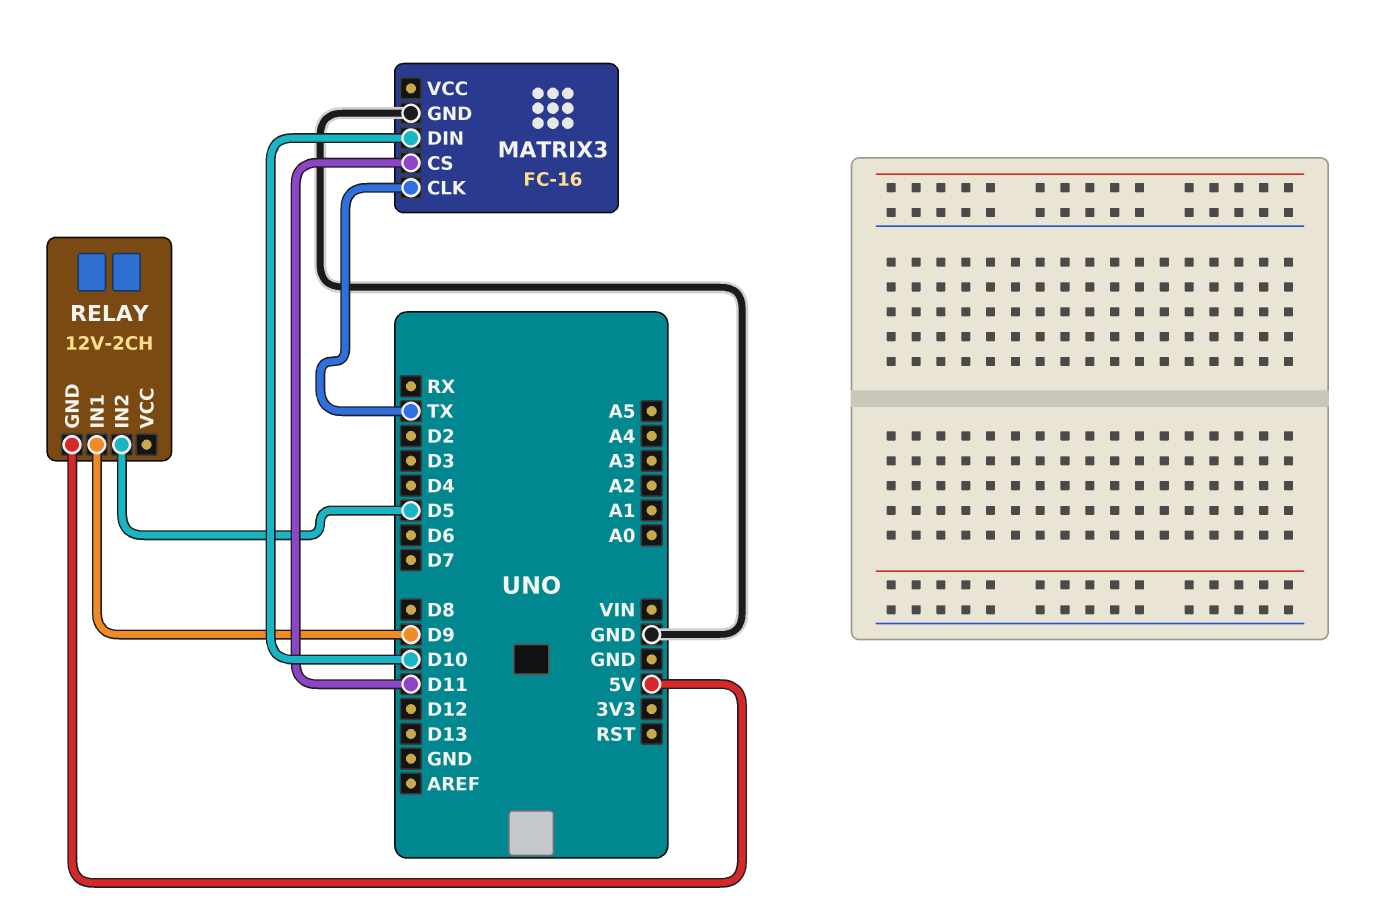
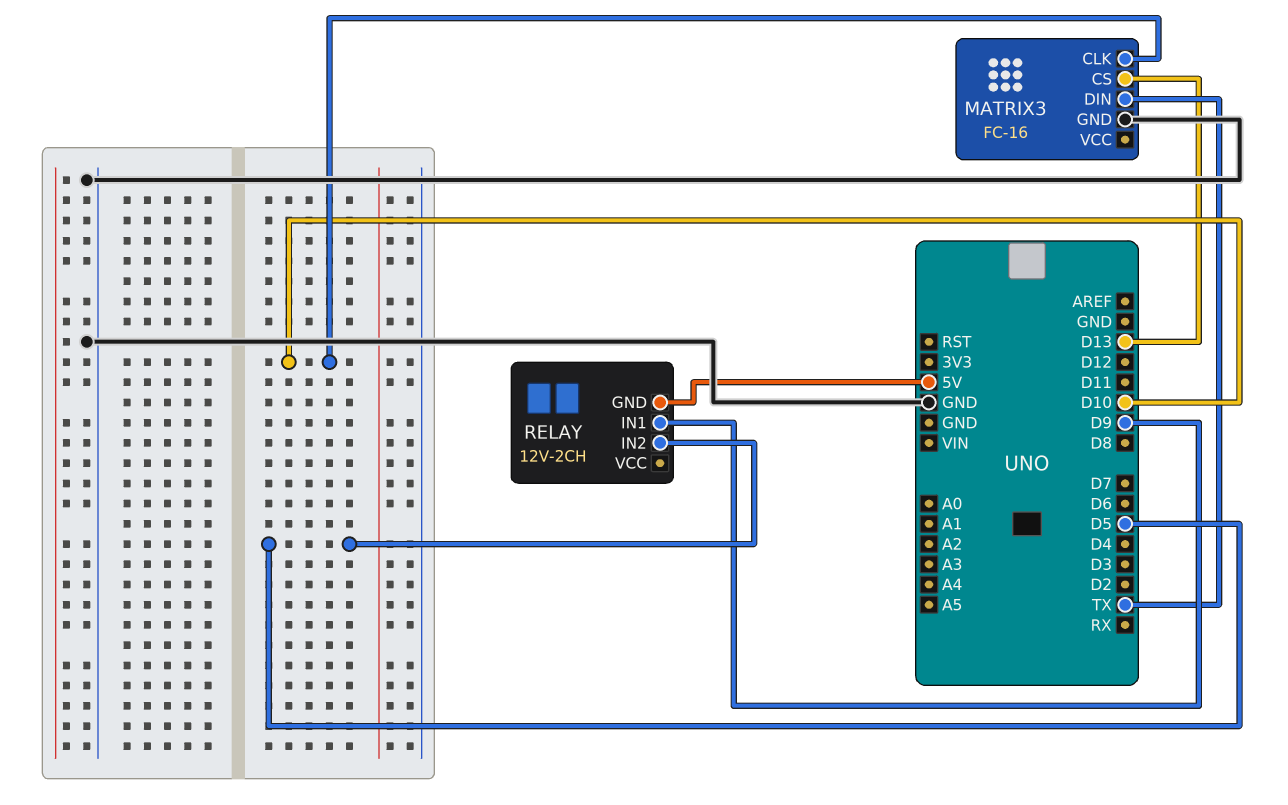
MATRIX3 pin CLK: TX -> D10
MATRIX3 pin CS: D11 -> D13
MATRIX3 pin DIN: D10 -> TX

